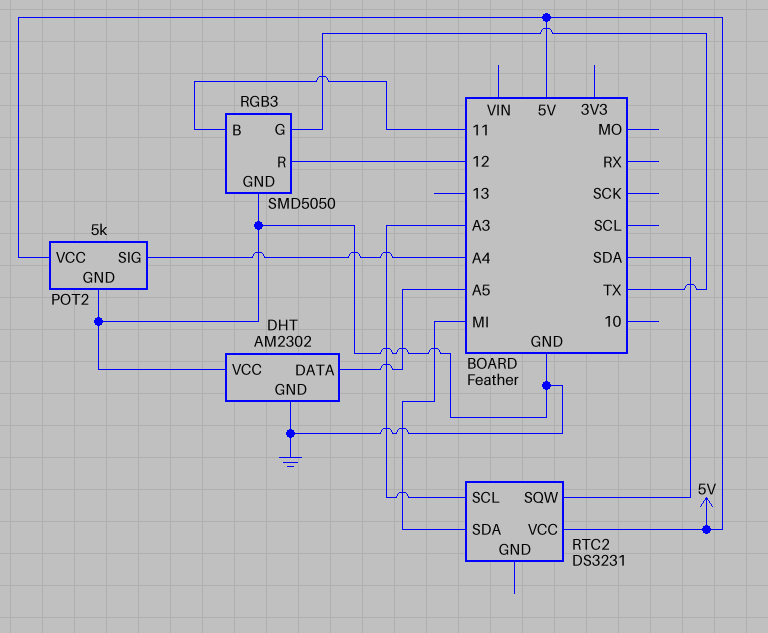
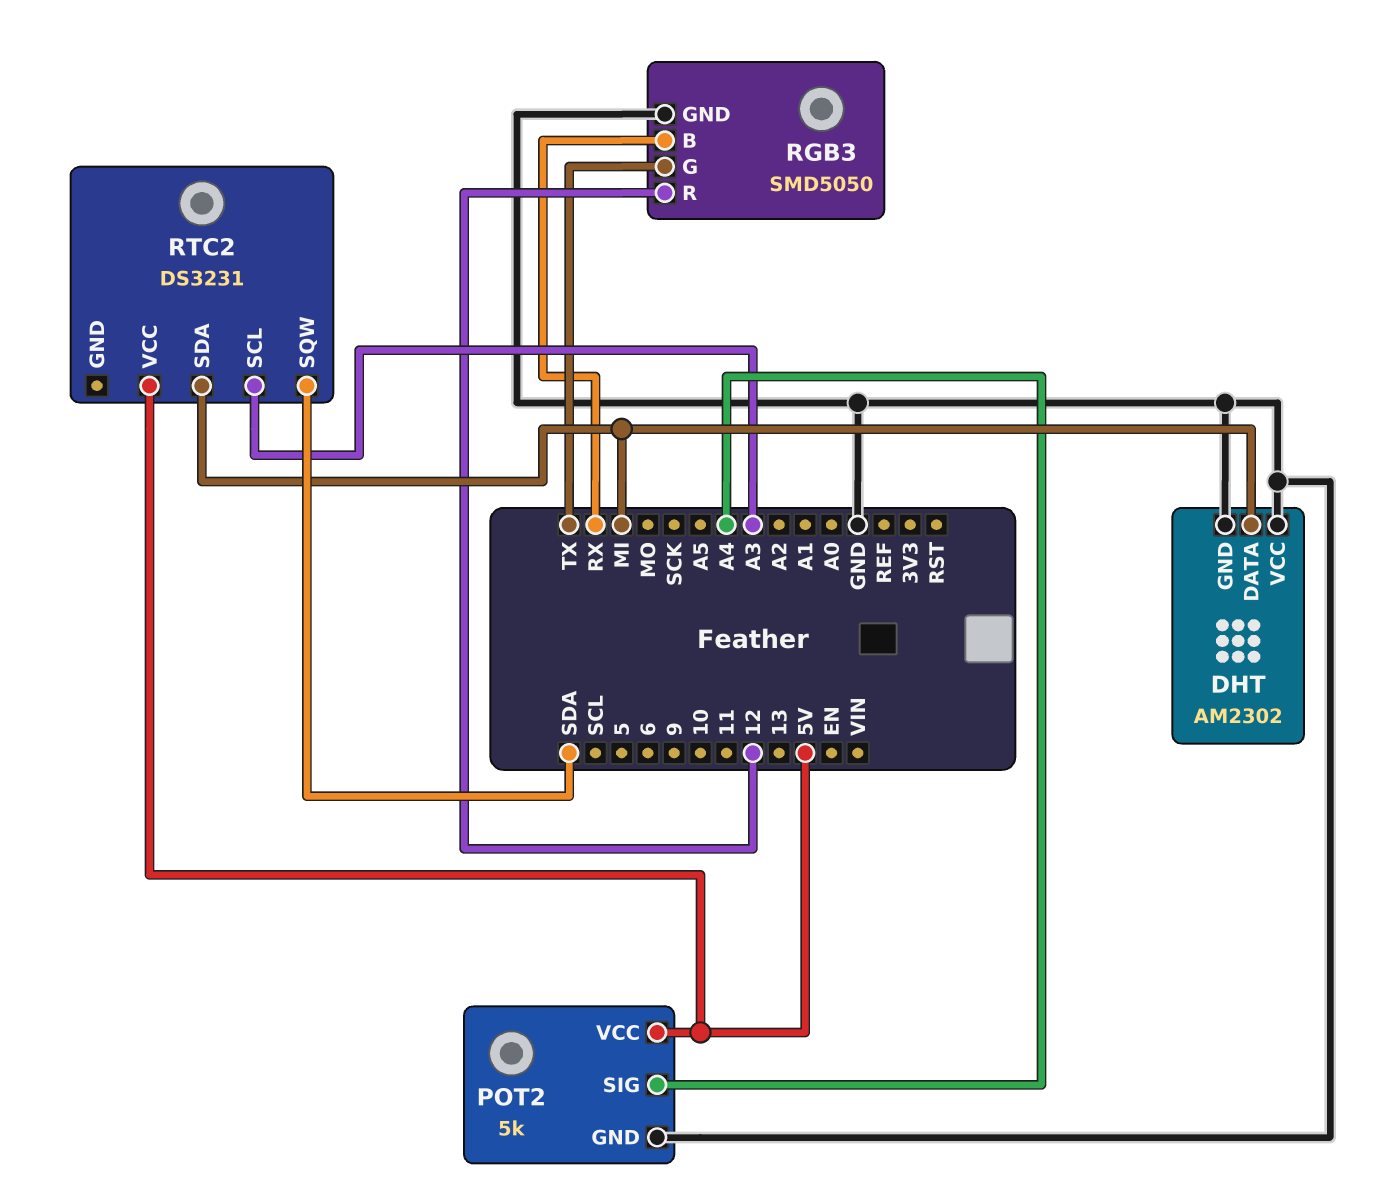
DHT pin DATA: A5 -> MI
RGB3 pin B: 11 -> RX

